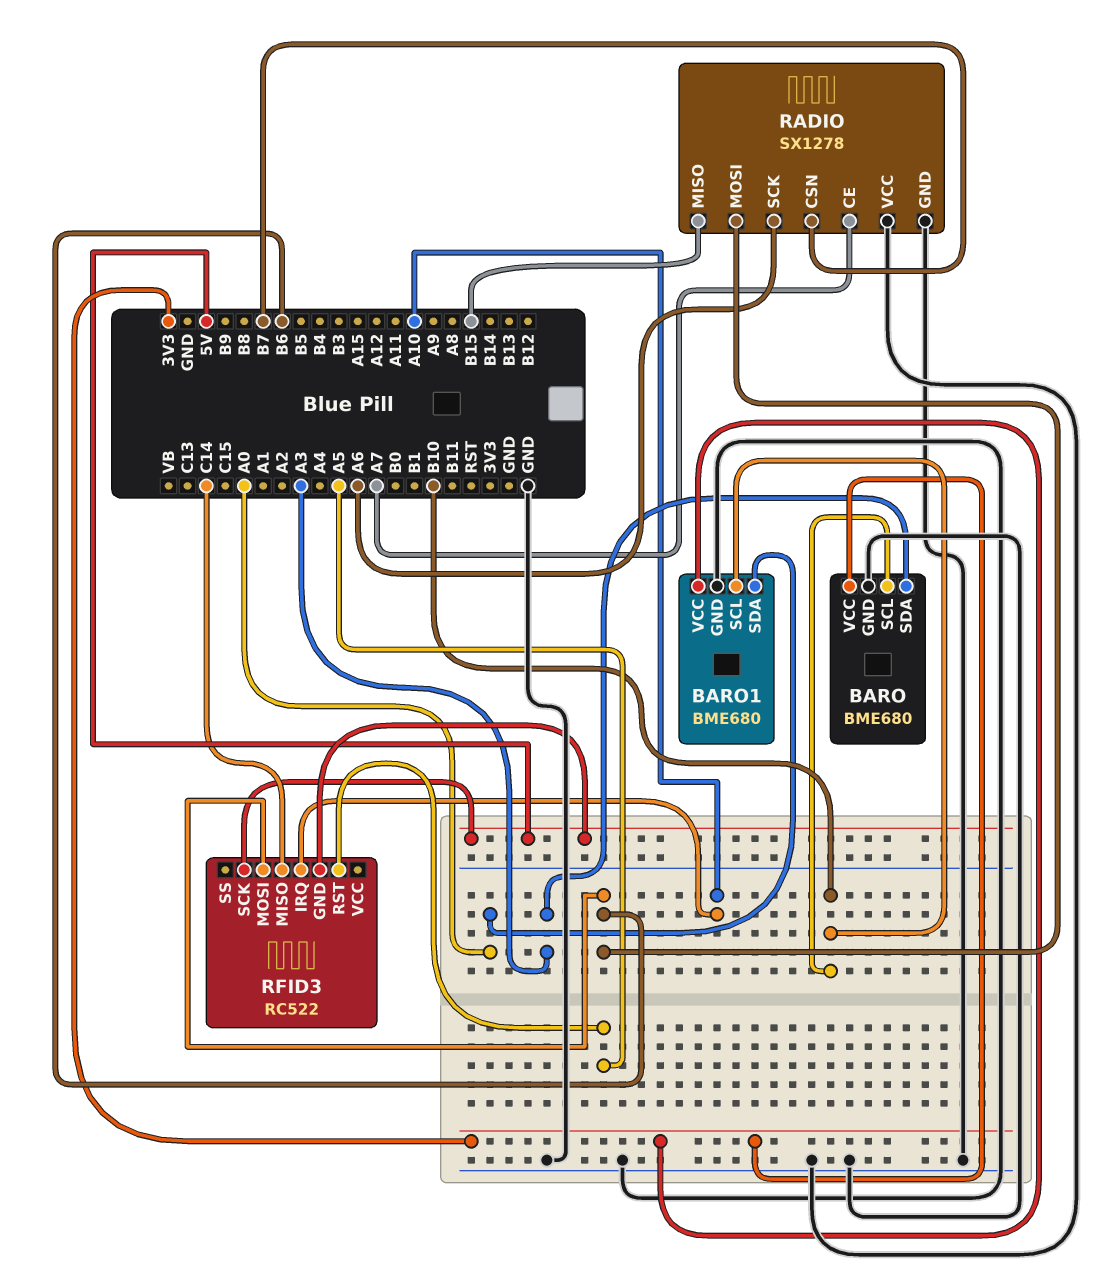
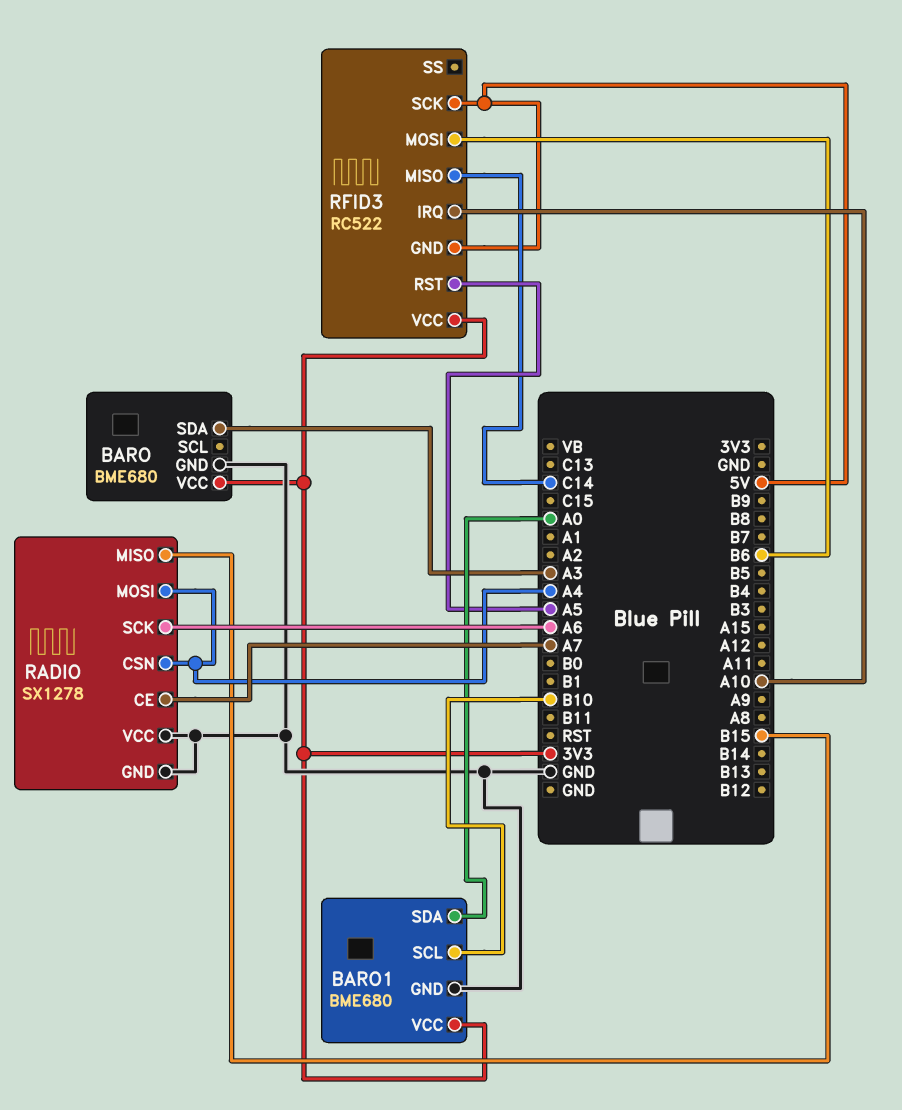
BARO pin SCL: B10 -> none
RADIO pin CSN: B7 -> A4
RADIO pin MOSI: B6 -> A4
RFID3 pin VCC: none -> 3V3

